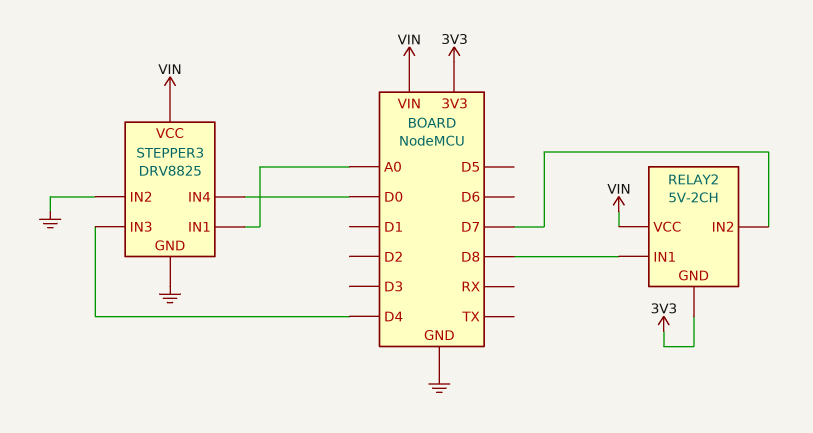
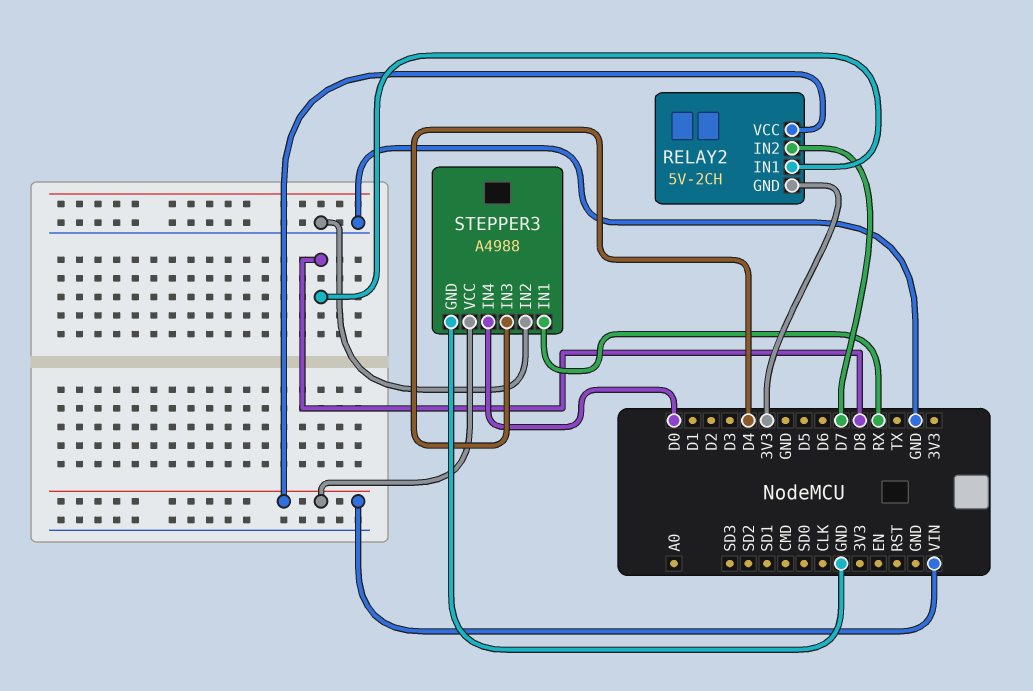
STEPPER3: DRV8825 -> A4988
STEPPER3 pin IN1: A0 -> RX

